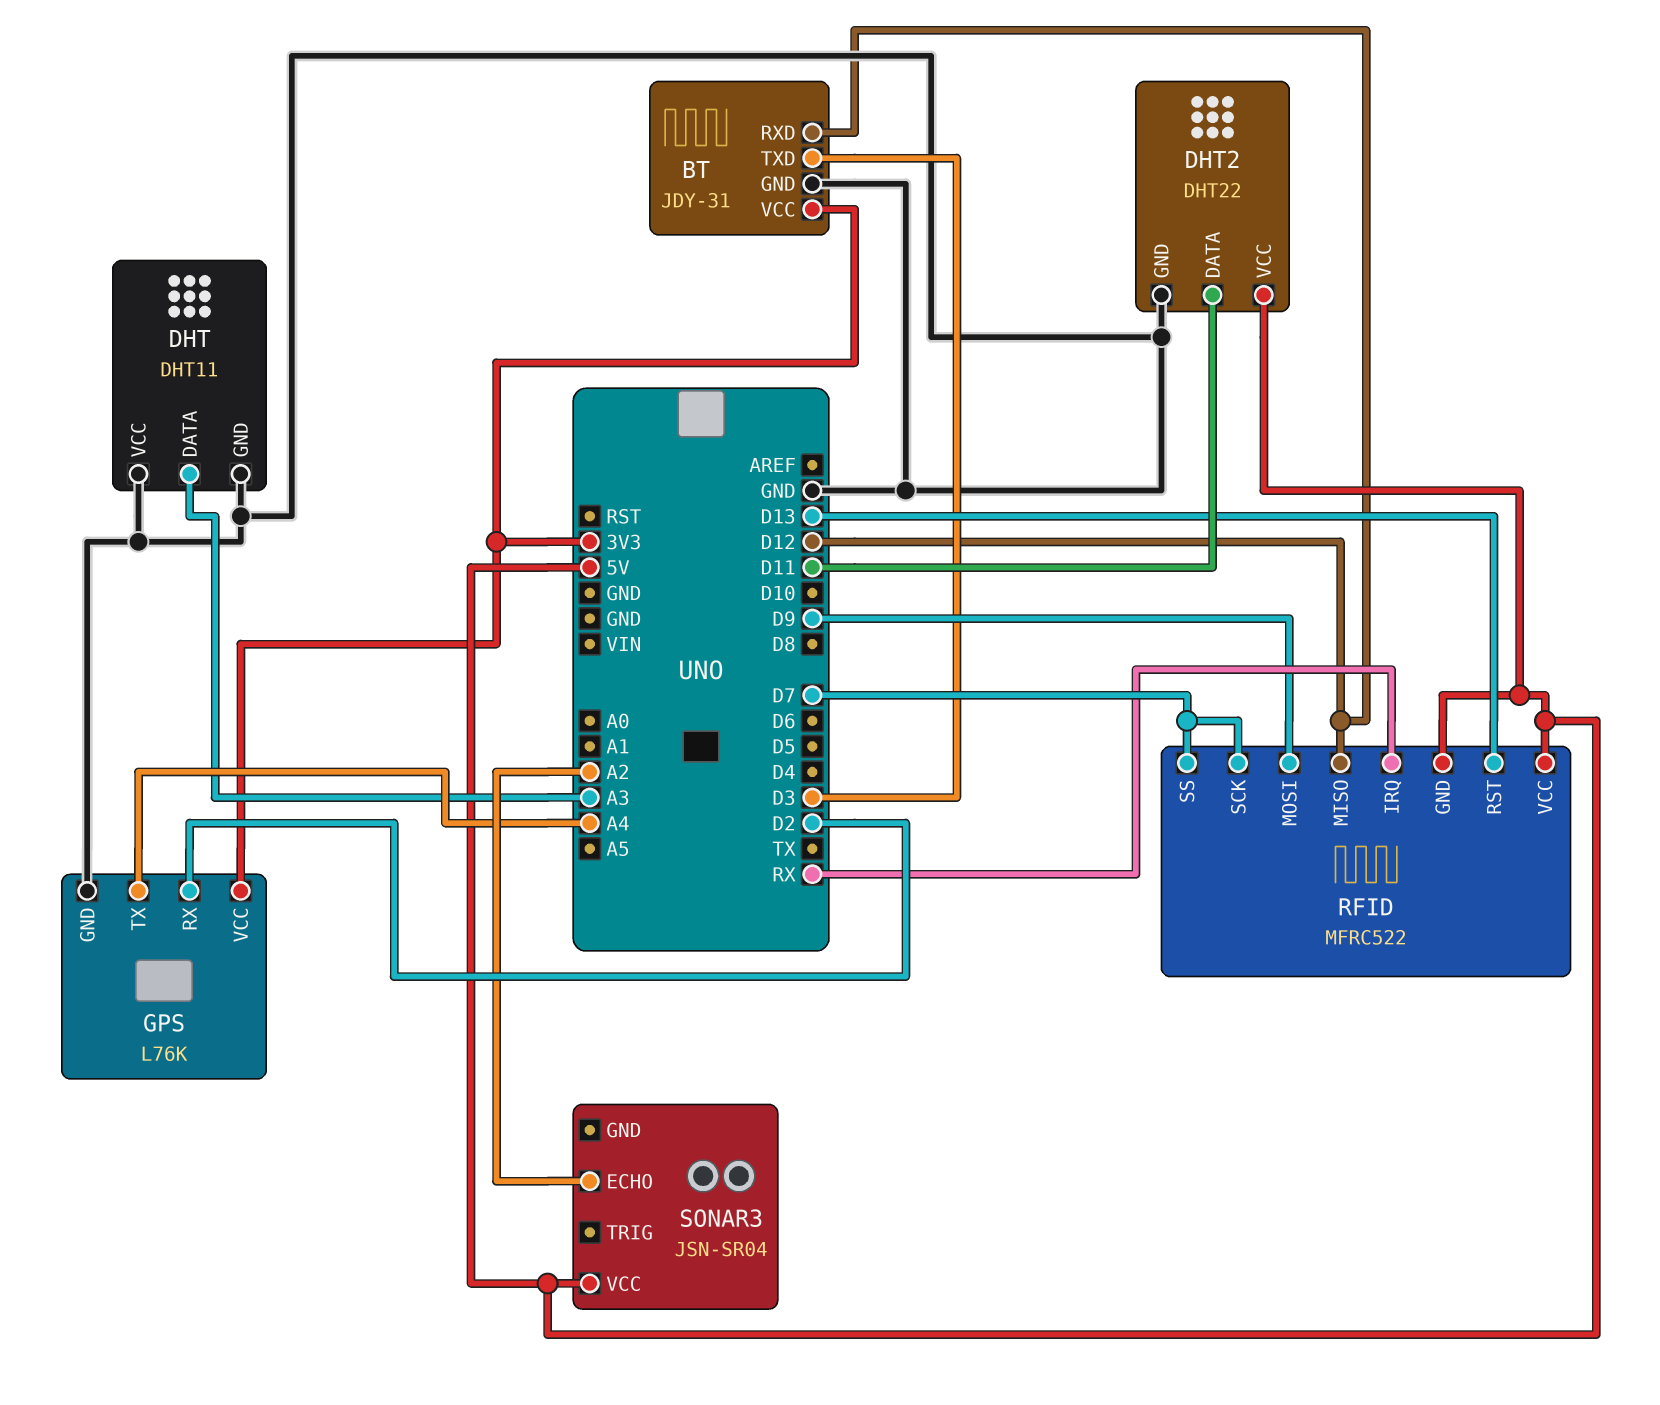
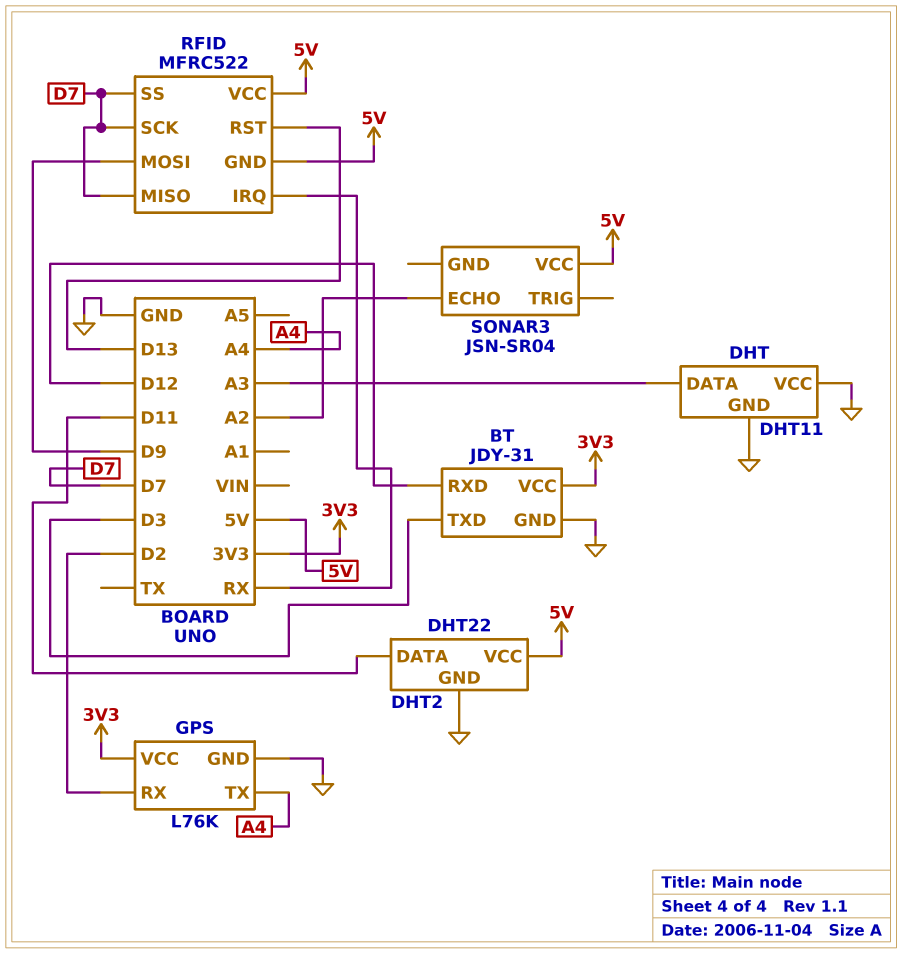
RFID pin MISO: D12 -> D7

